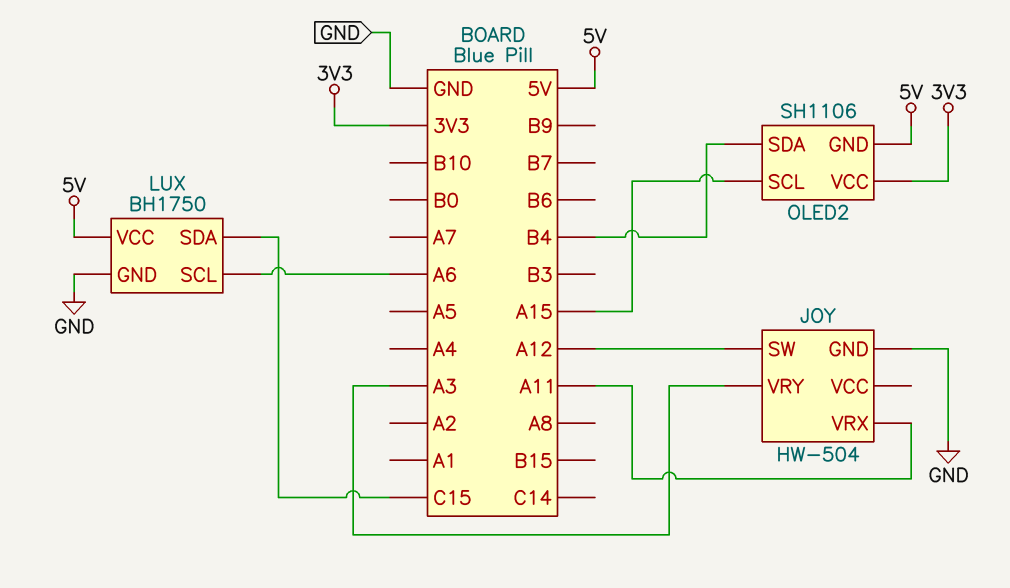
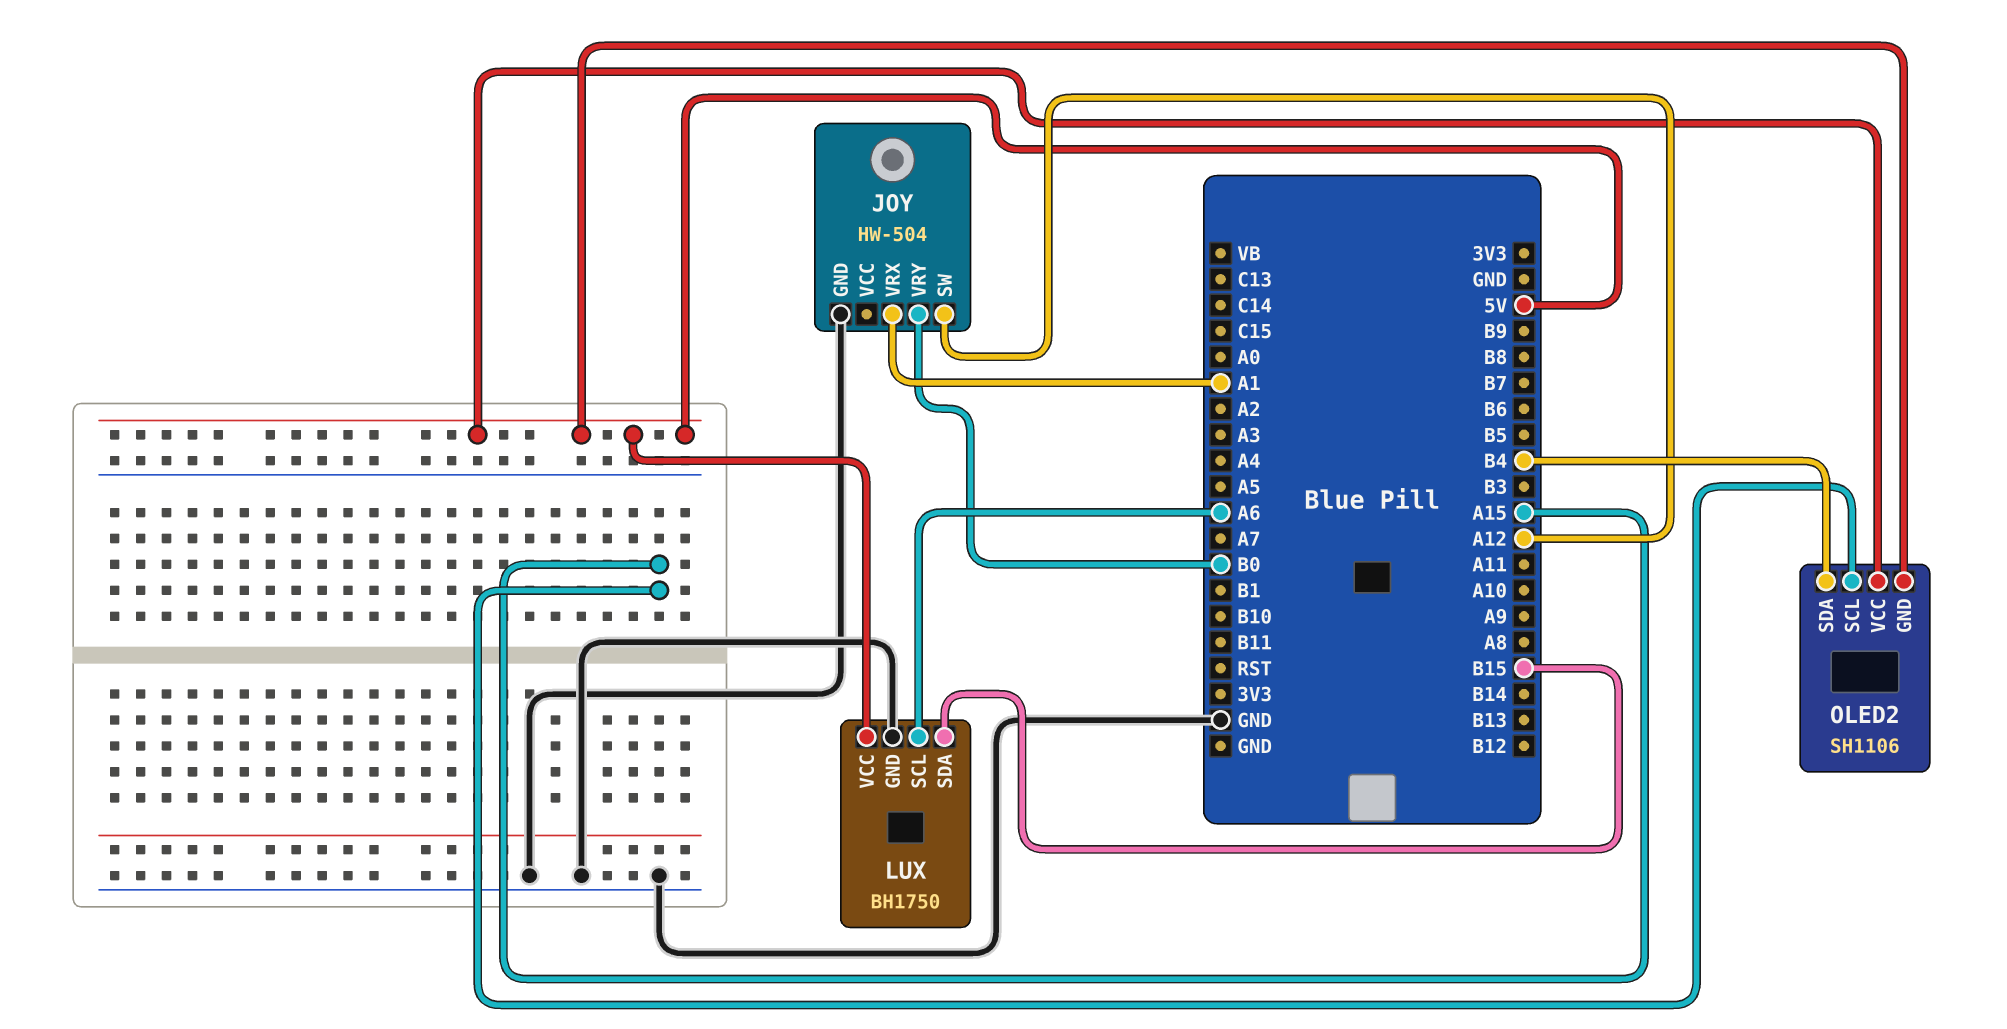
JOY pin VRX: A11 -> A1
JOY pin VRY: A3 -> B0
LUX pin SDA: C15 -> B15
OLED2 pin VCC: 3V3 -> 5V

